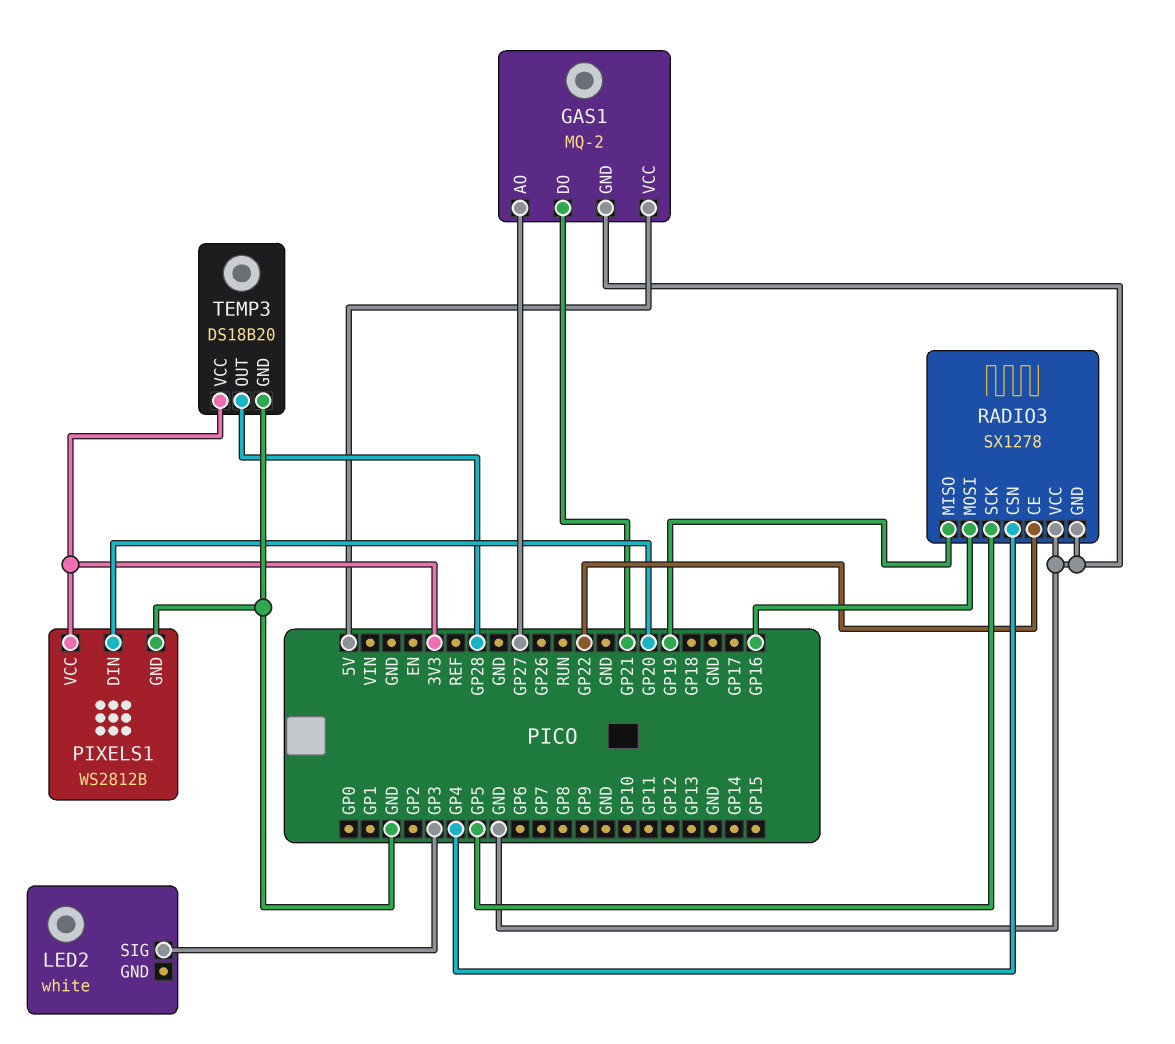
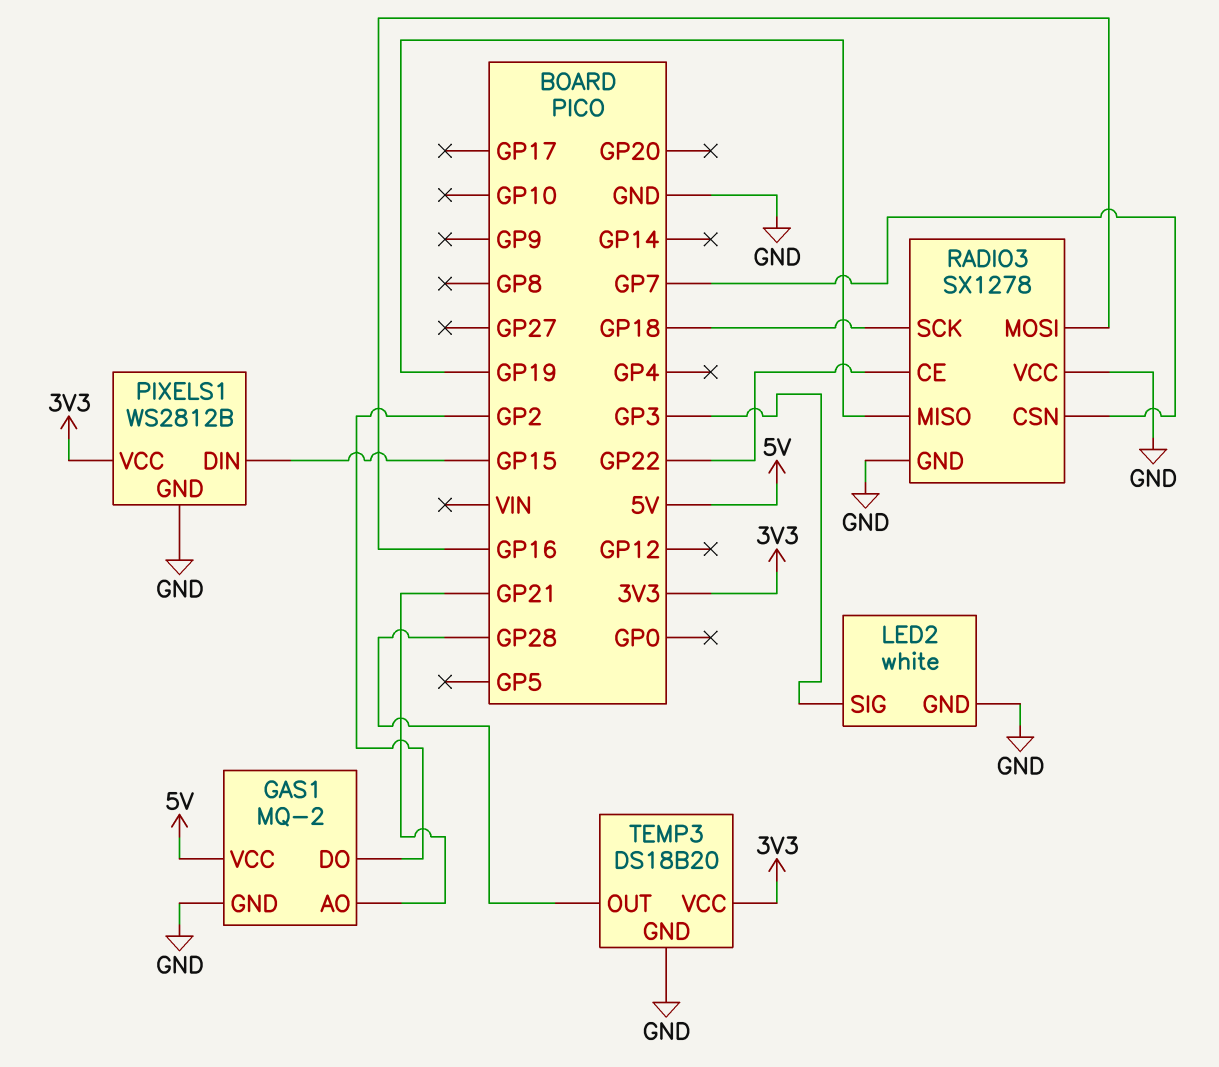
GAS1 pin AO: GP27 -> GP21
GAS1 pin DO: GP21 -> GP2
LED2 pin GND: none -> GND
PIXELS1 pin DIN: GP20 -> GP15
RADIO3 pin CSN: GP4 -> GP7
RADIO3 pin SCK: GP5 -> GP18

